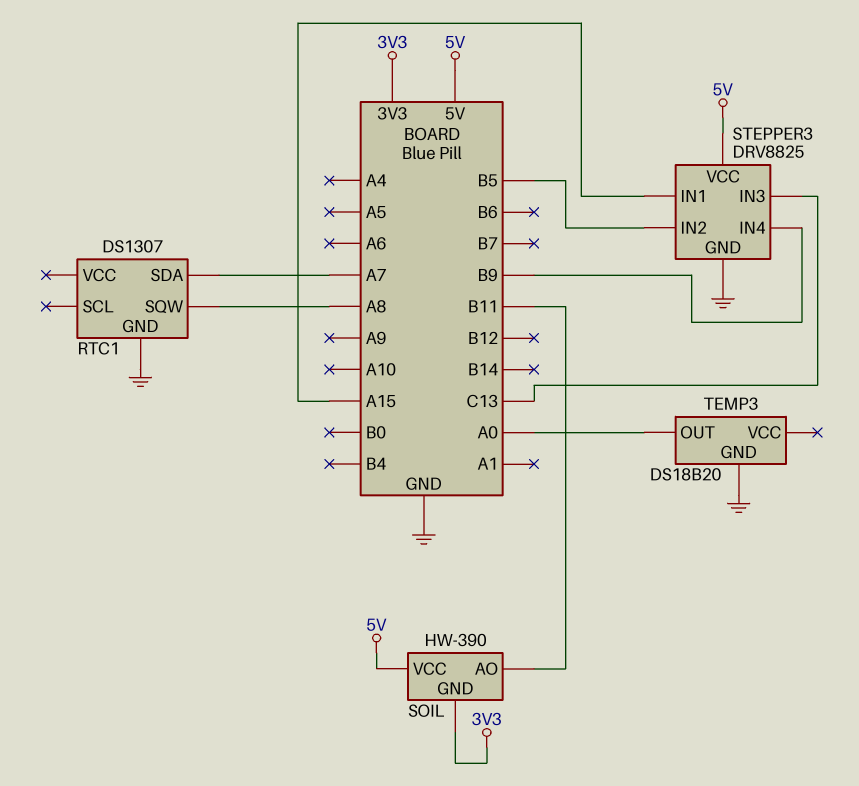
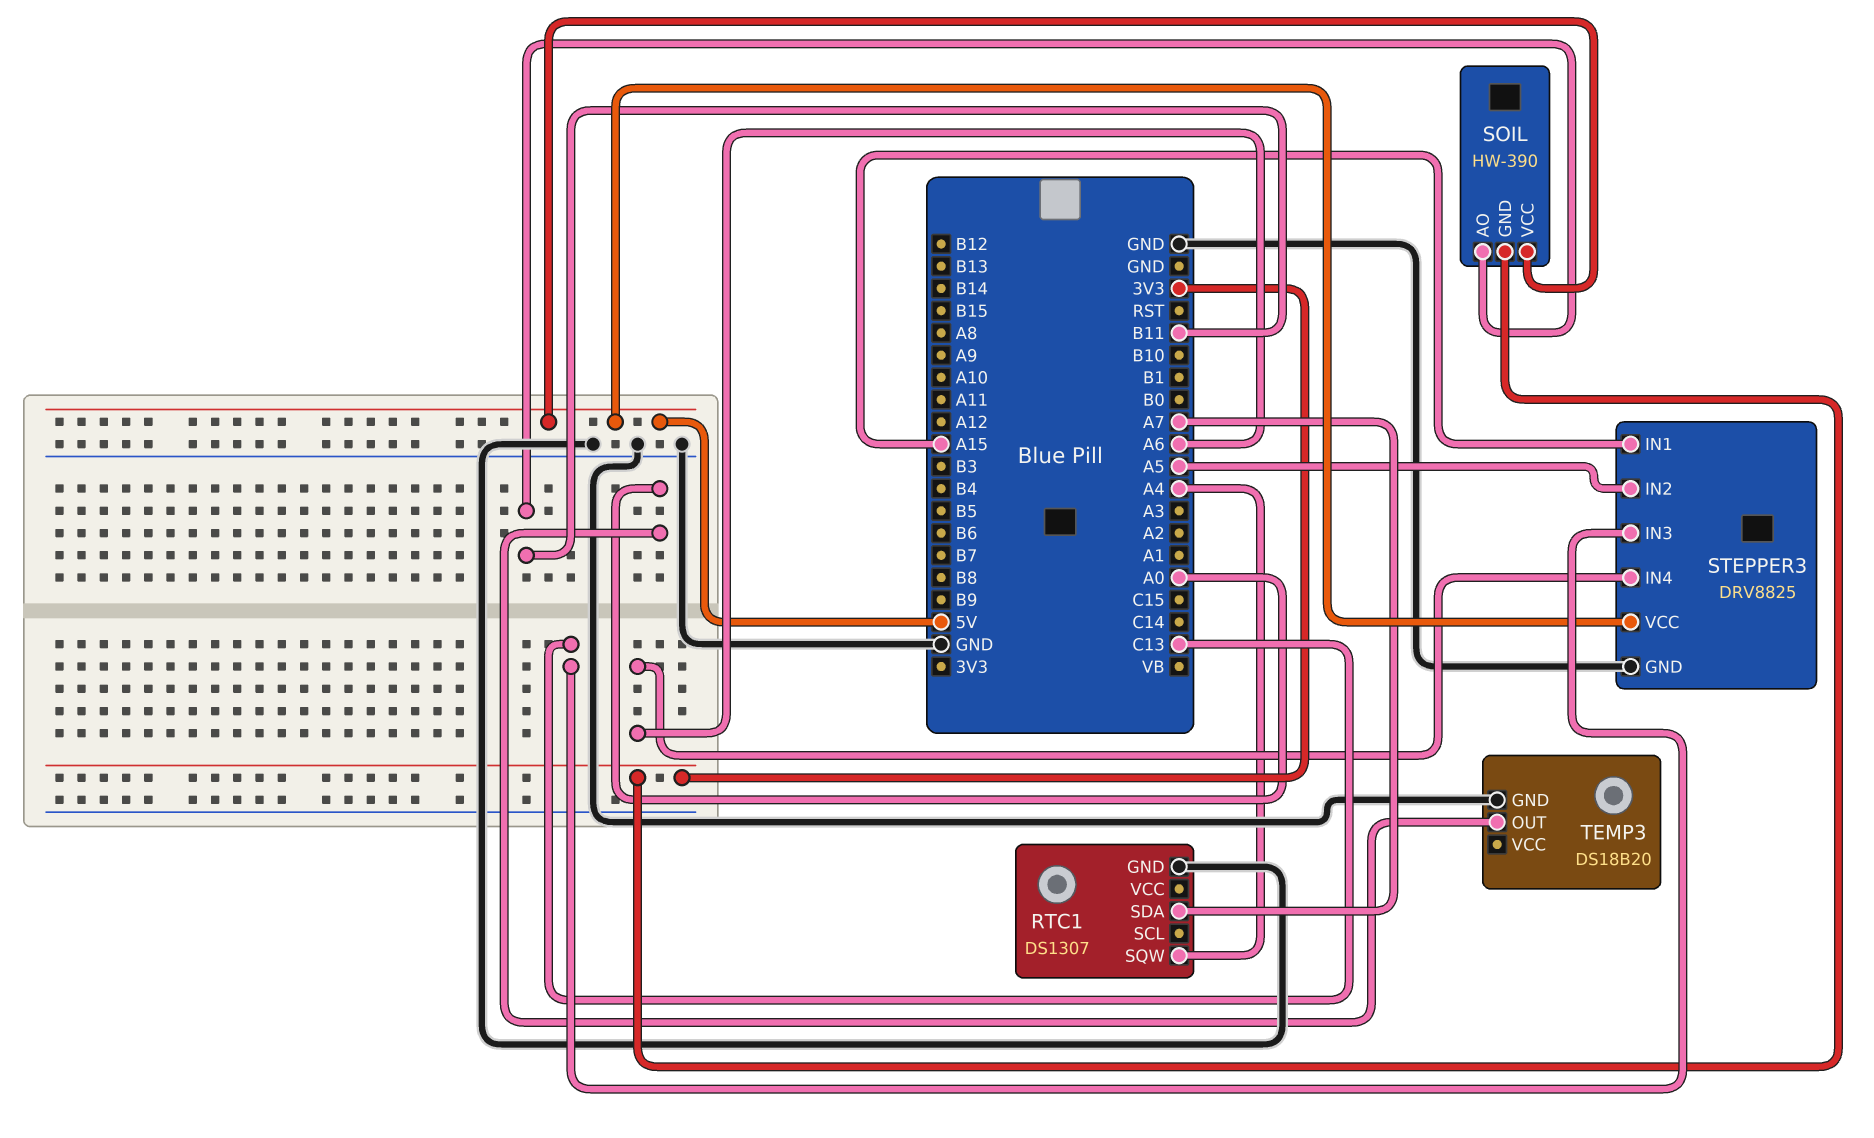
RTC1 pin SQW: A8 -> A4
STEPPER3 pin IN2: B5 -> A5
STEPPER3 pin IN4: B9 -> A6

